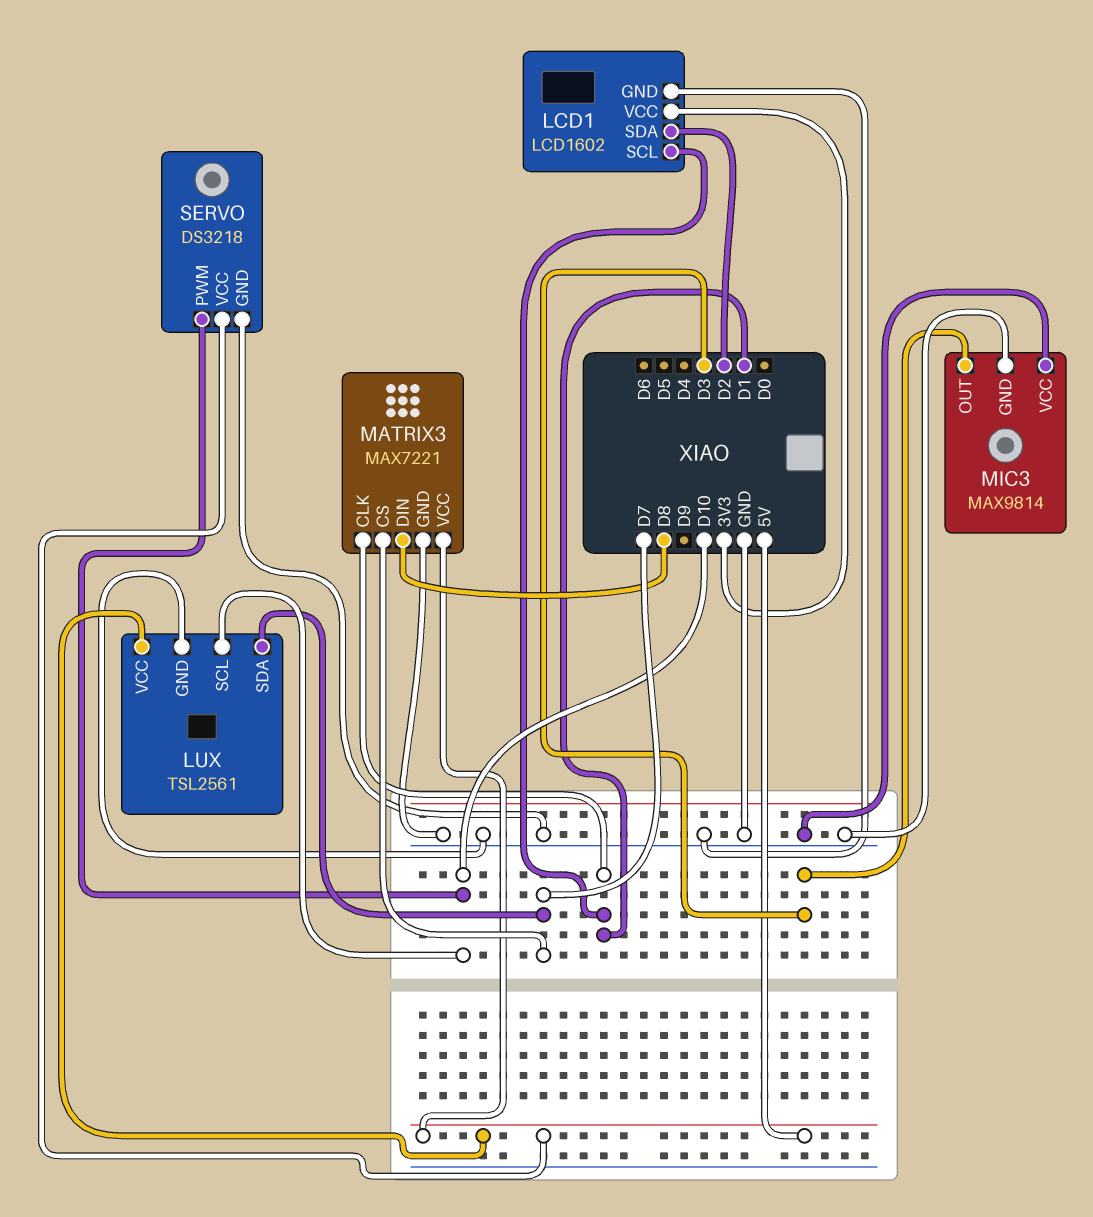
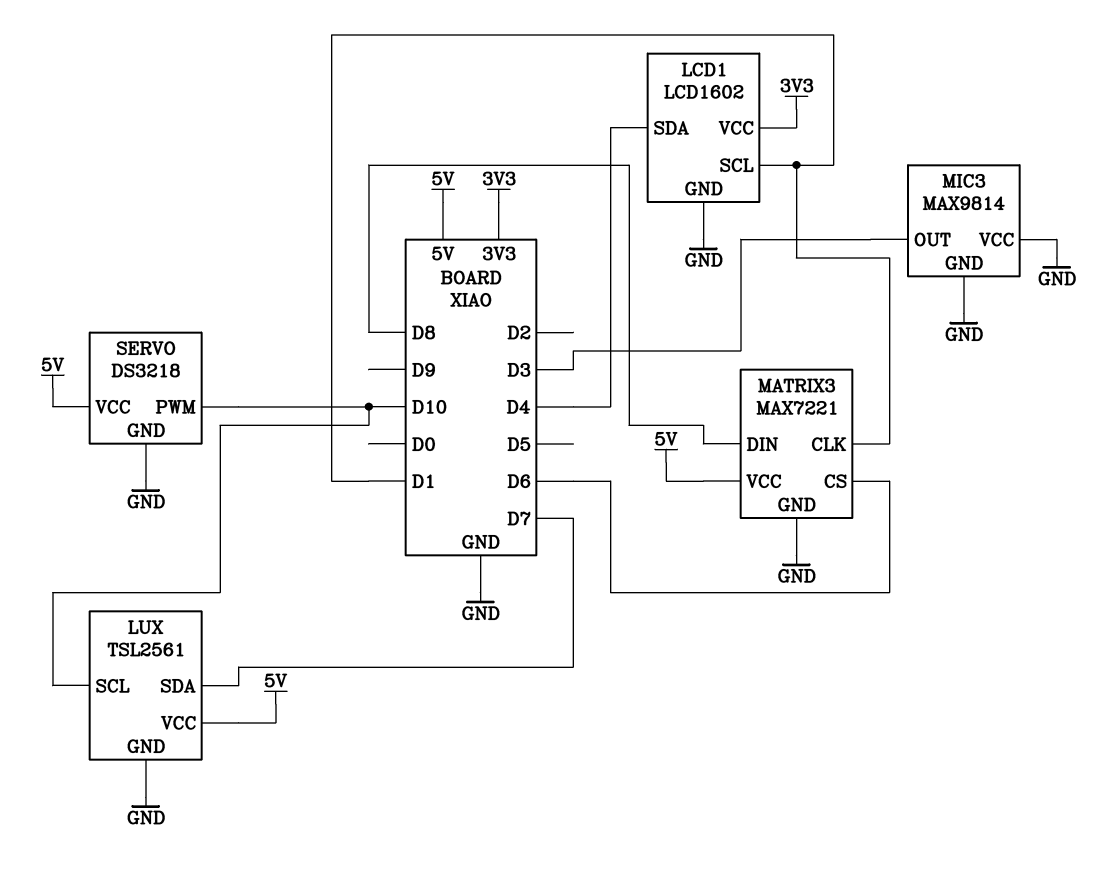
LCD1 pin SDA: D2 -> D4
MATRIX3 pin CS: D7 -> D6

